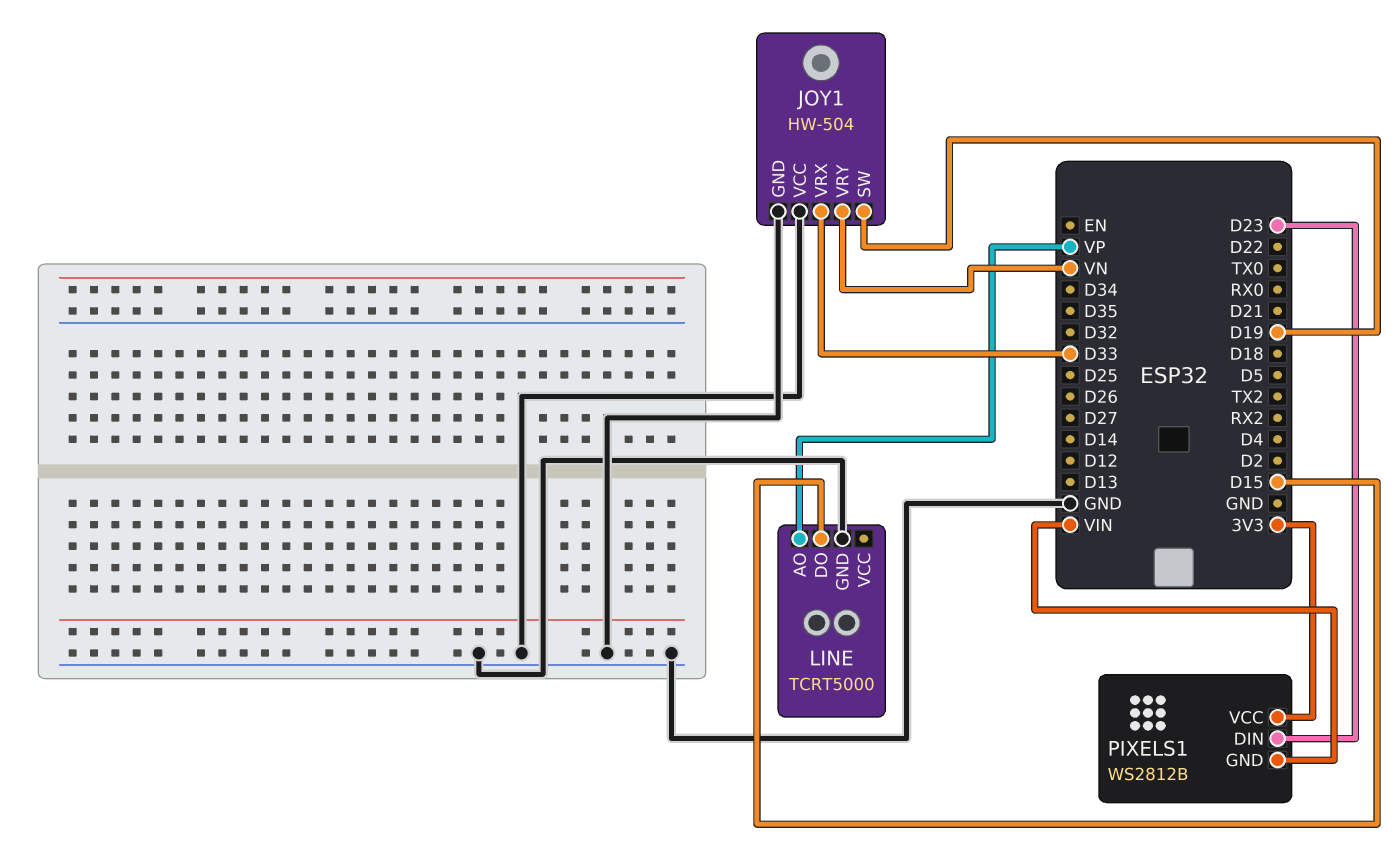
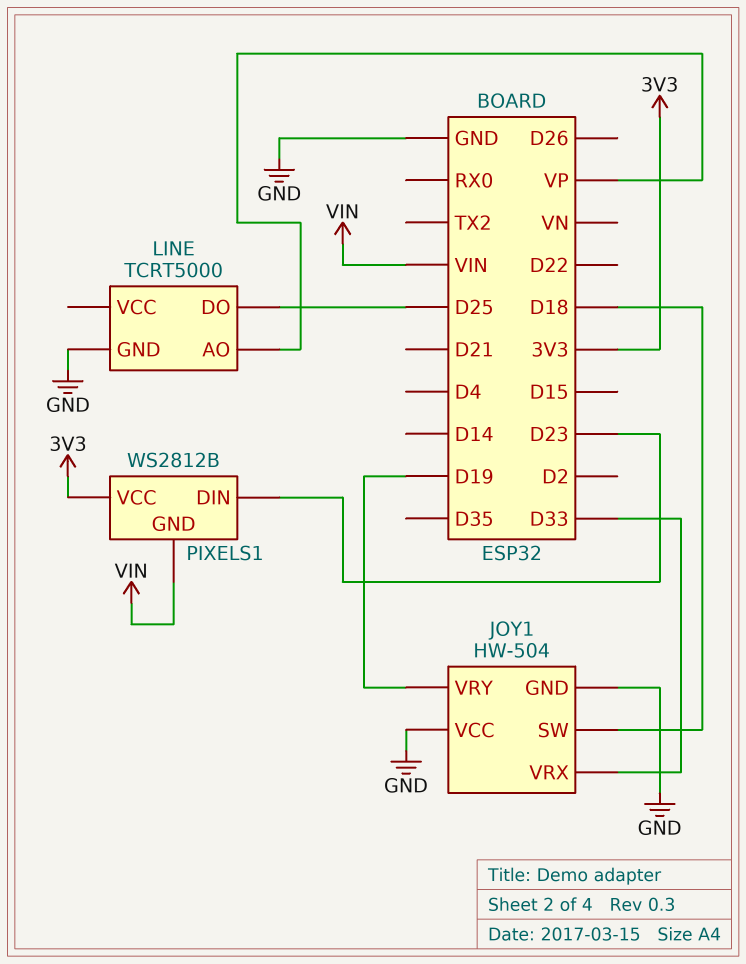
JOY1 pin SW: D19 -> D18
JOY1 pin VRY: VN -> D19
LINE pin DO: D15 -> D25

